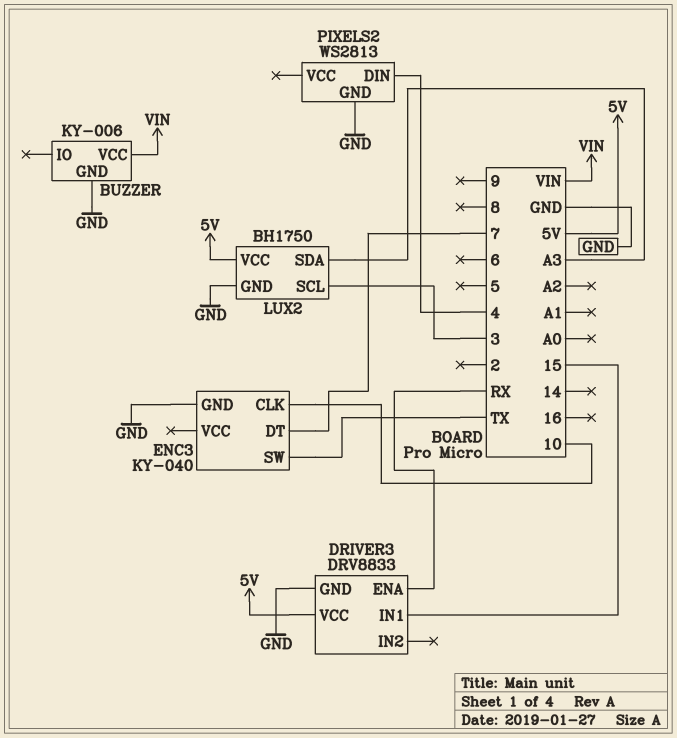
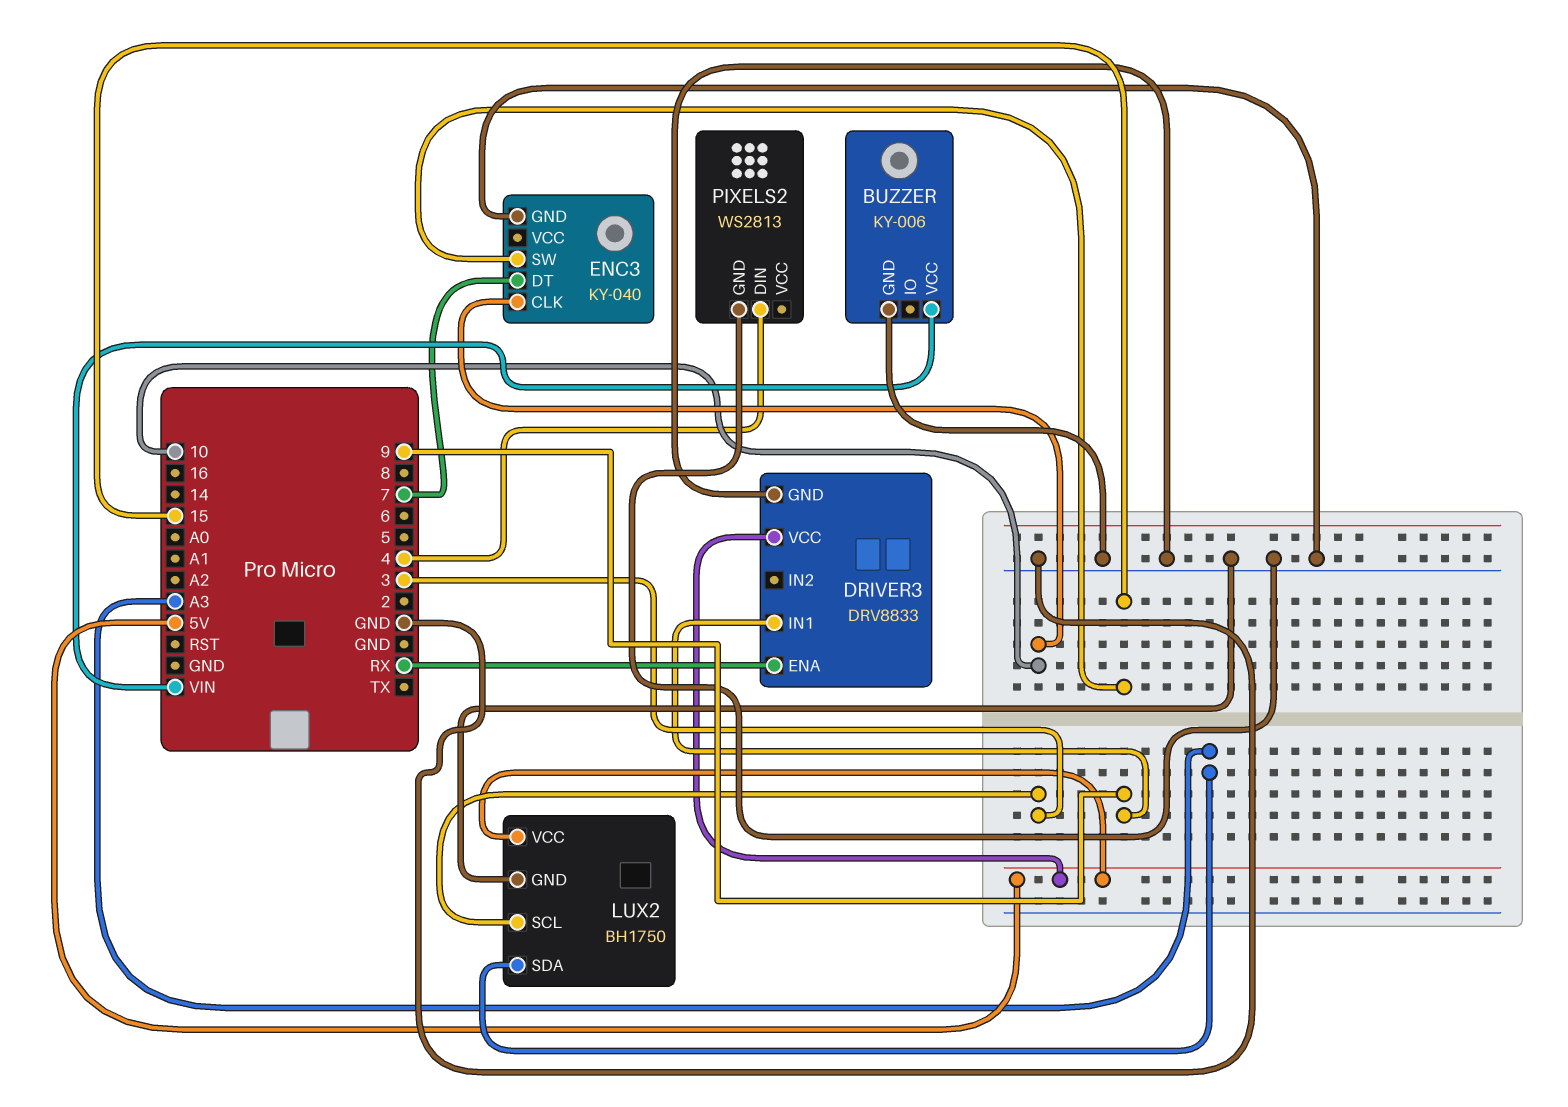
DRIVER3 pin IN1: 15 -> 9
ENC3 pin SW: TX -> 15

